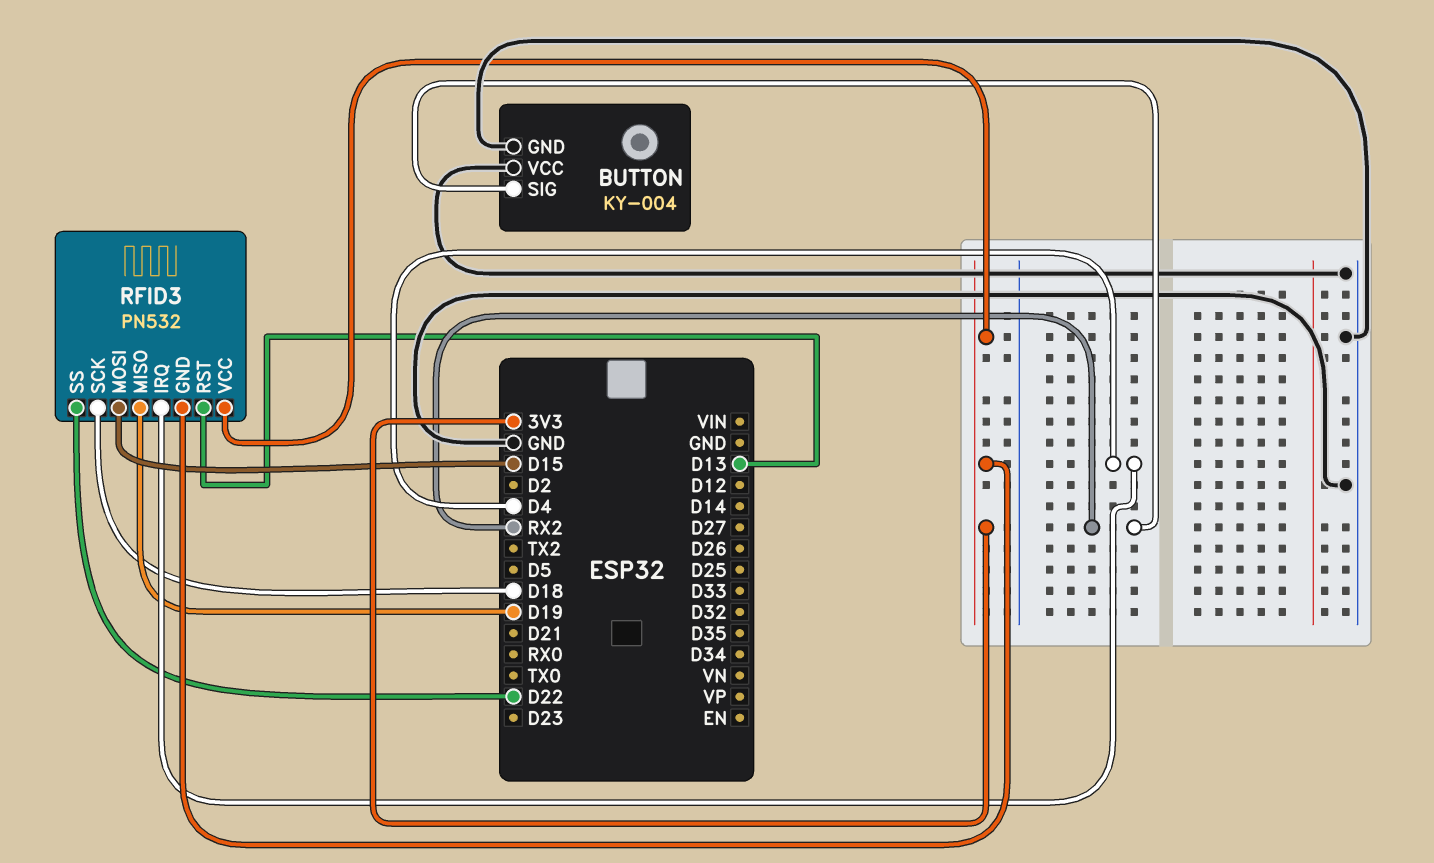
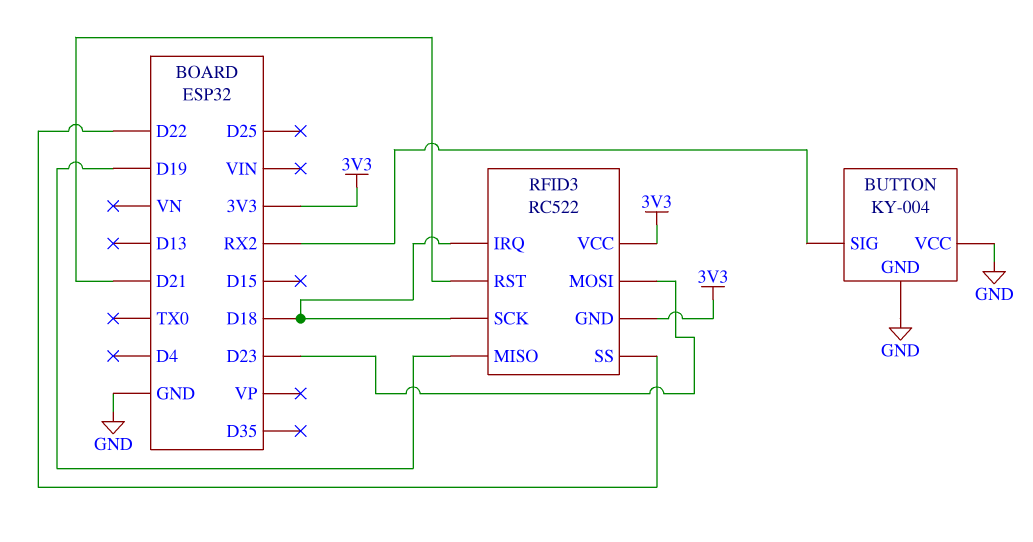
RFID3: PN532 -> RC522
RFID3 pin IRQ: D4 -> D18
RFID3 pin MOSI: D15 -> D23
RFID3 pin RST: D13 -> D21

